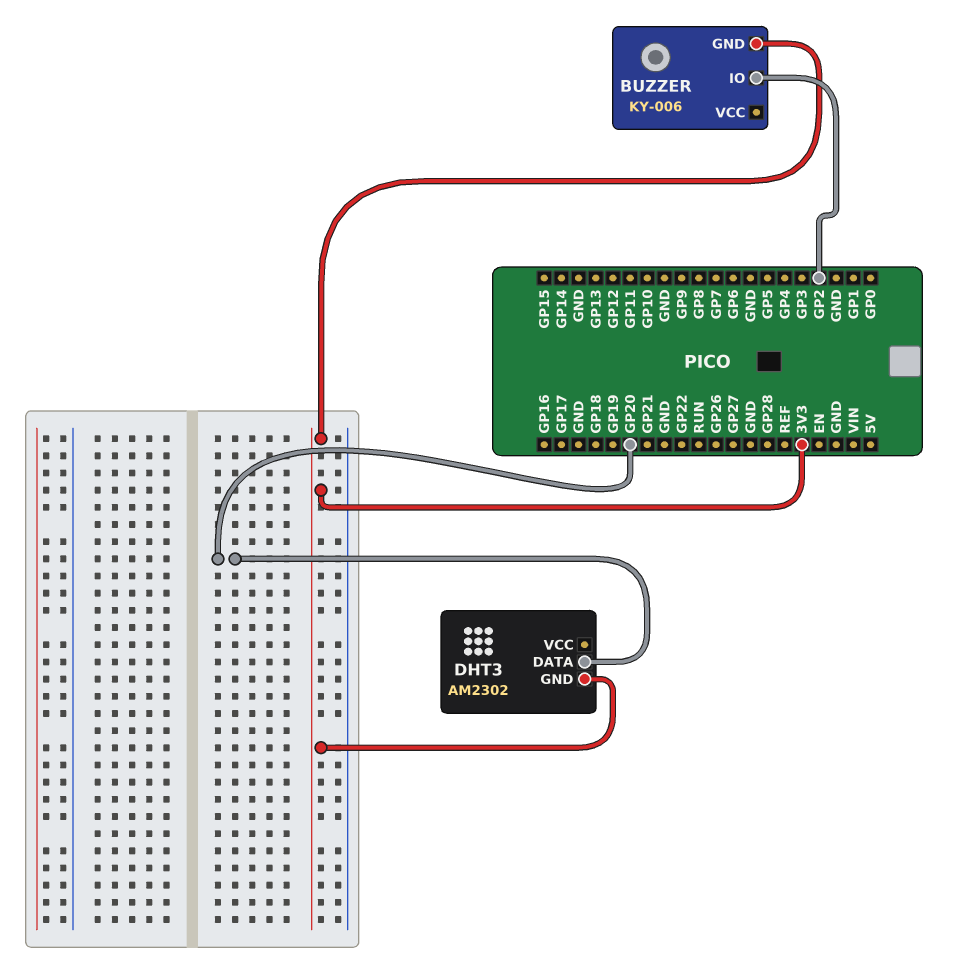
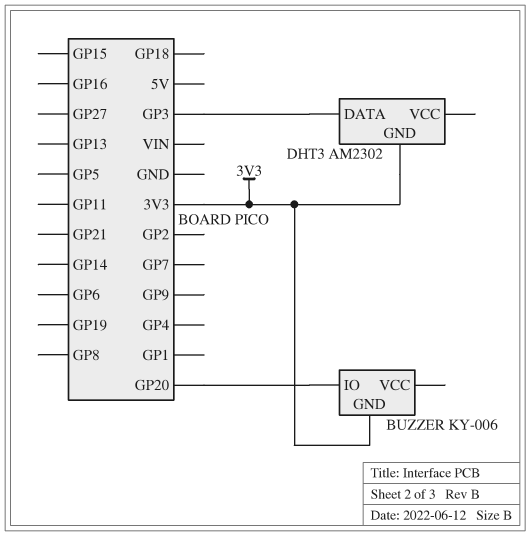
BUZZER pin IO: GP2 -> GP20
DHT3 pin DATA: GP20 -> GP3

